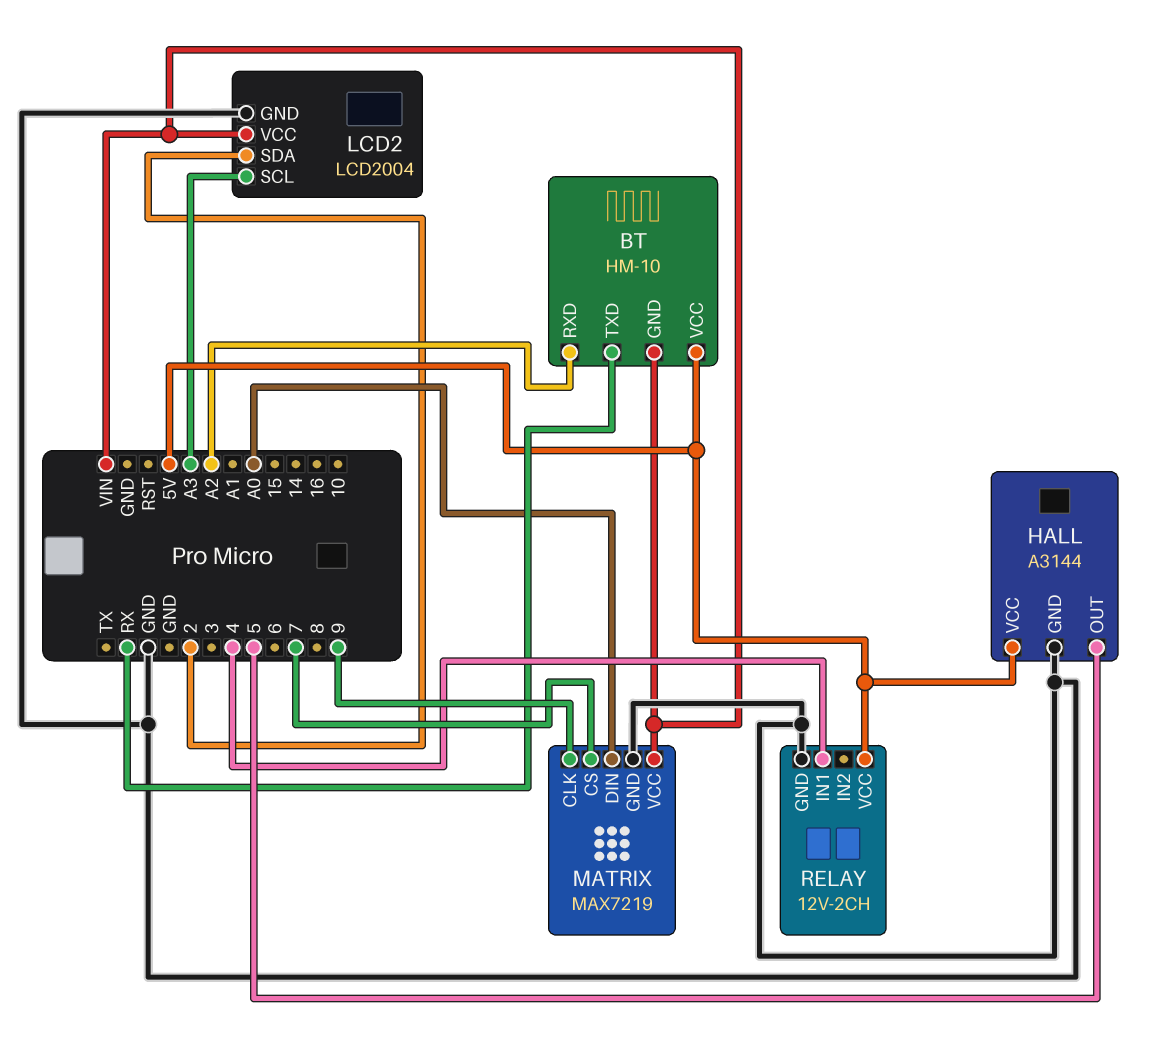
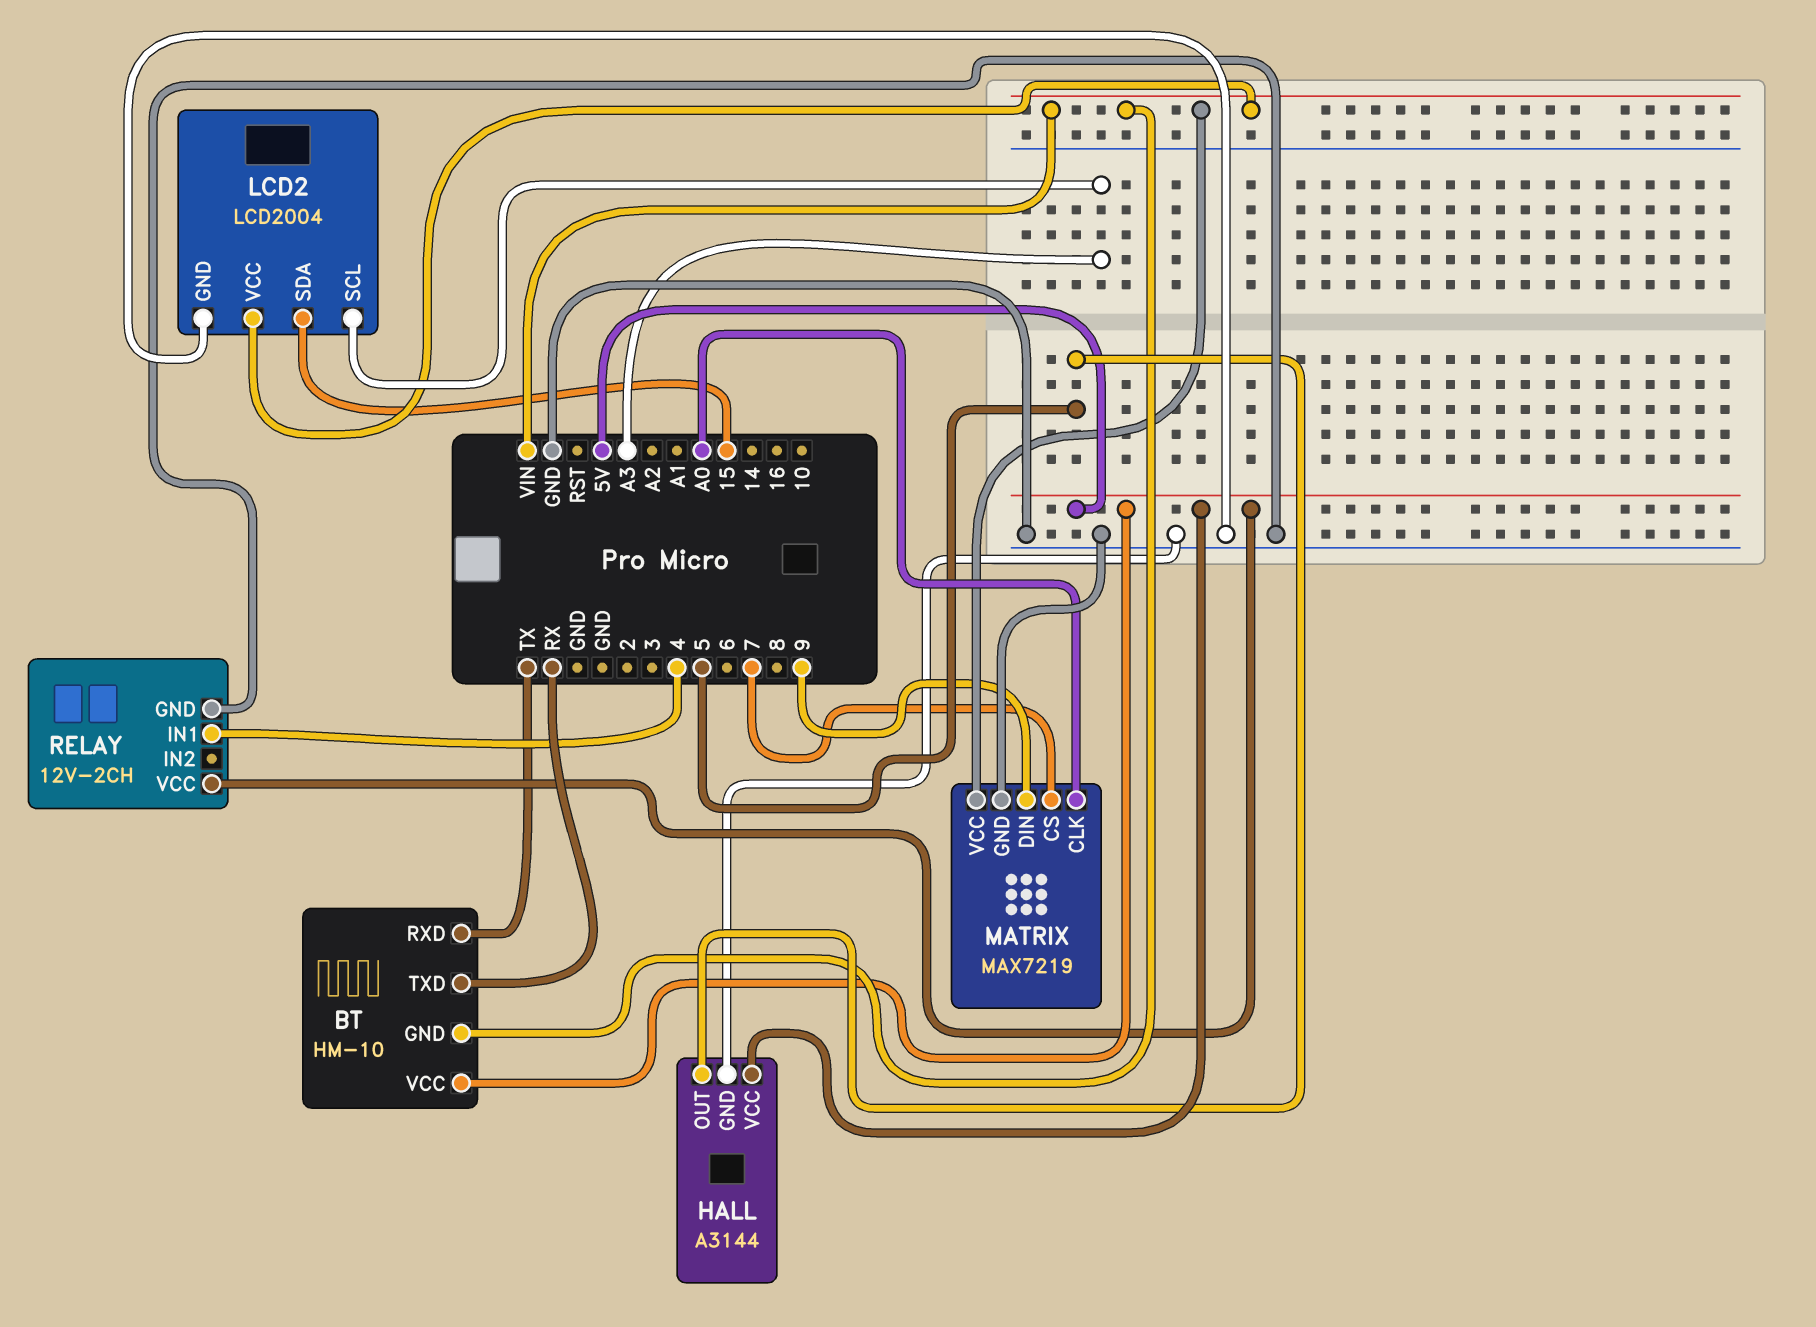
BT pin RXD: A2 -> TX
LCD2 pin SDA: 2 -> 15
MATRIX pin CLK: 9 -> A0
MATRIX pin DIN: A0 -> 9

